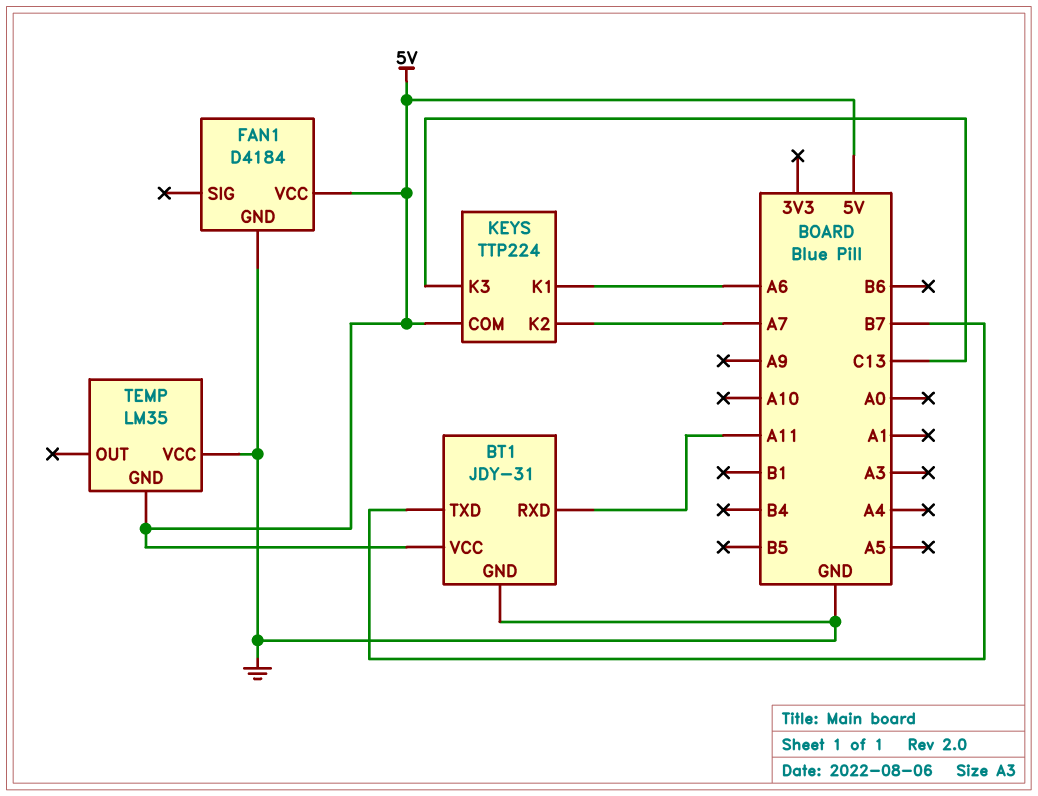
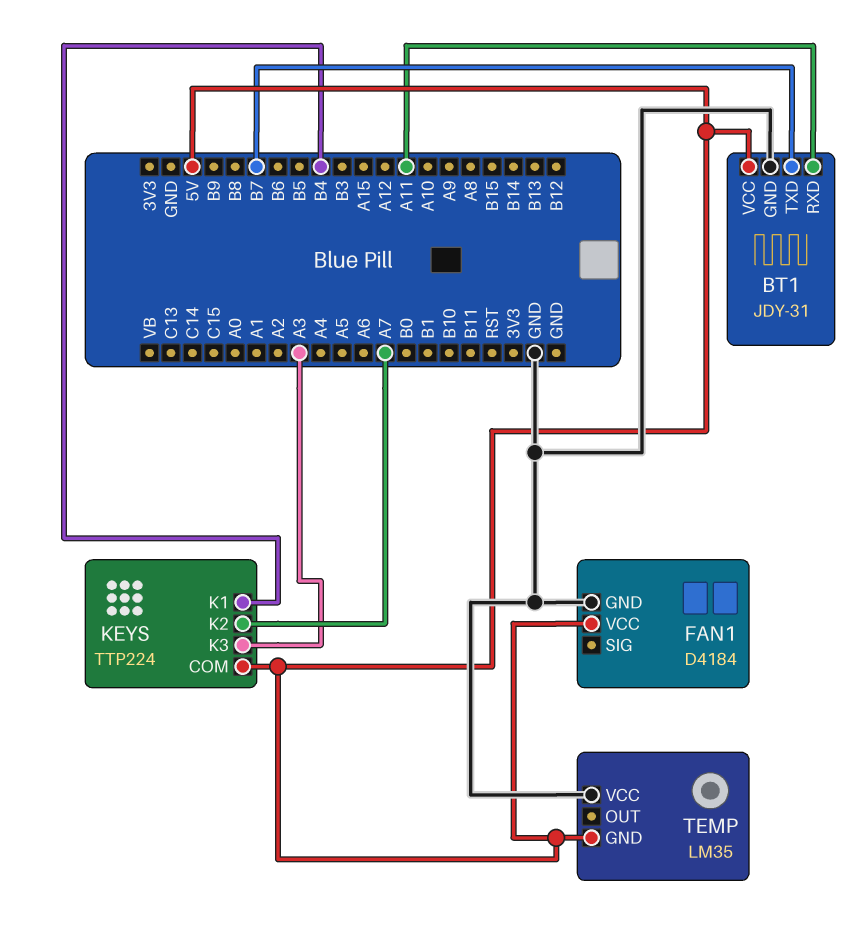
KEYS pin K1: A6 -> B4
KEYS pin K3: C13 -> A3

